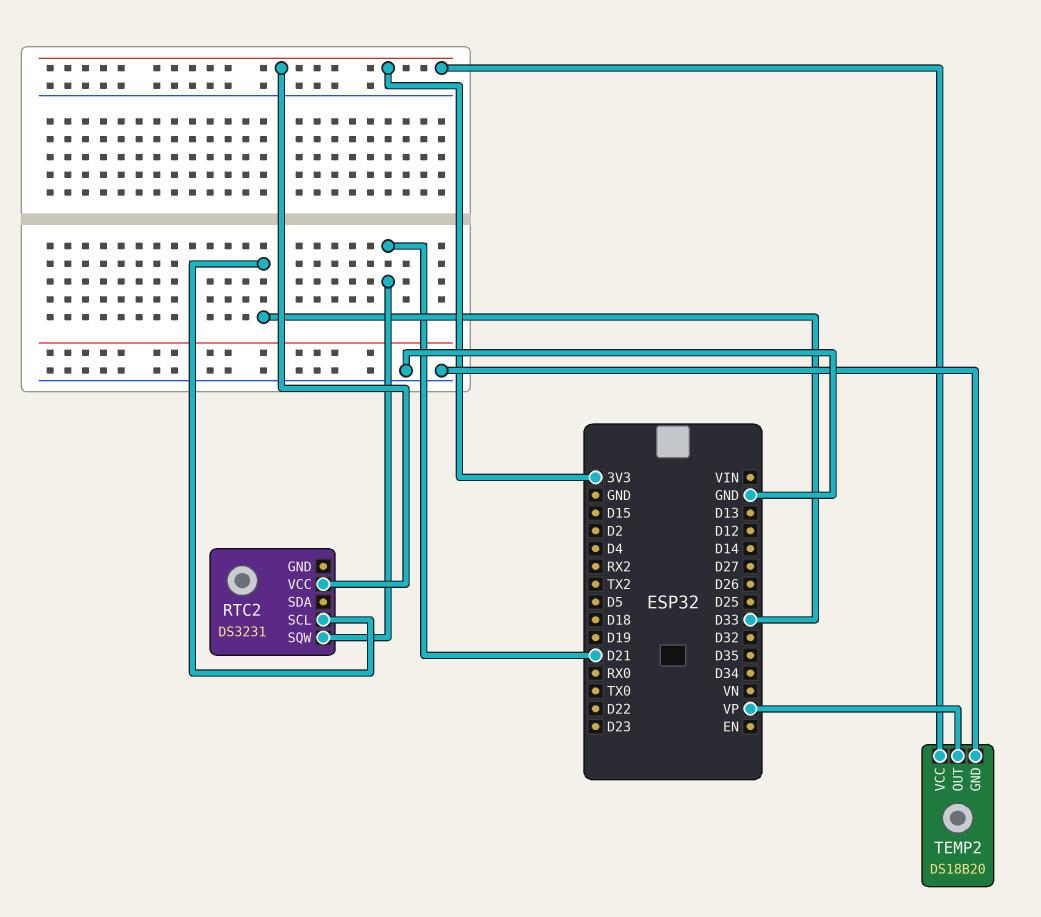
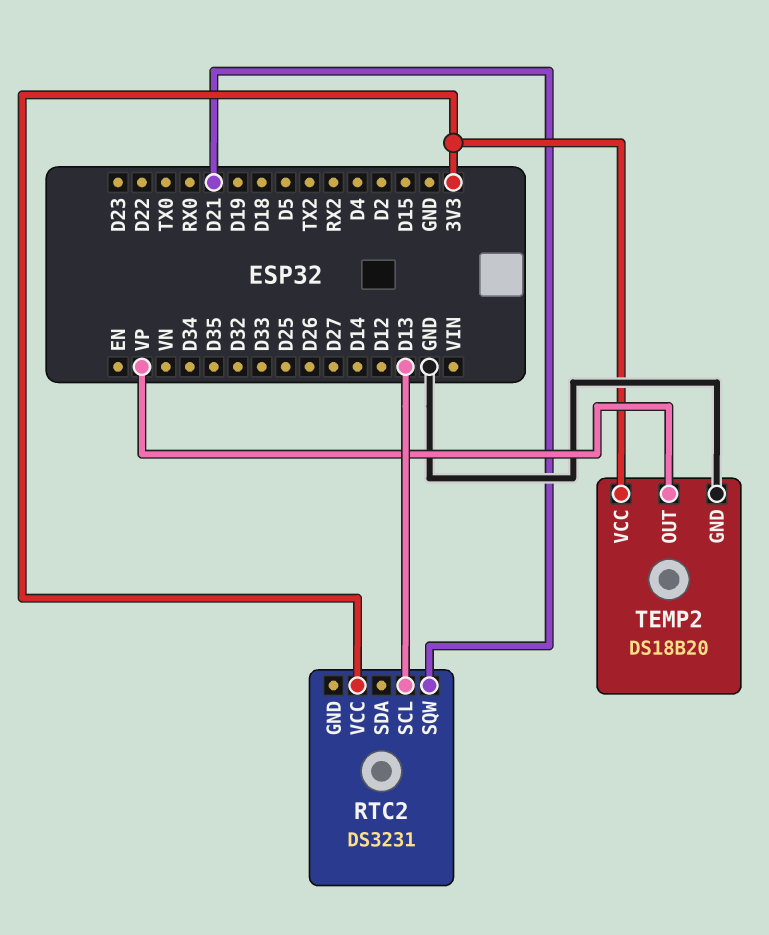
RTC2 pin SCL: D33 -> D13

